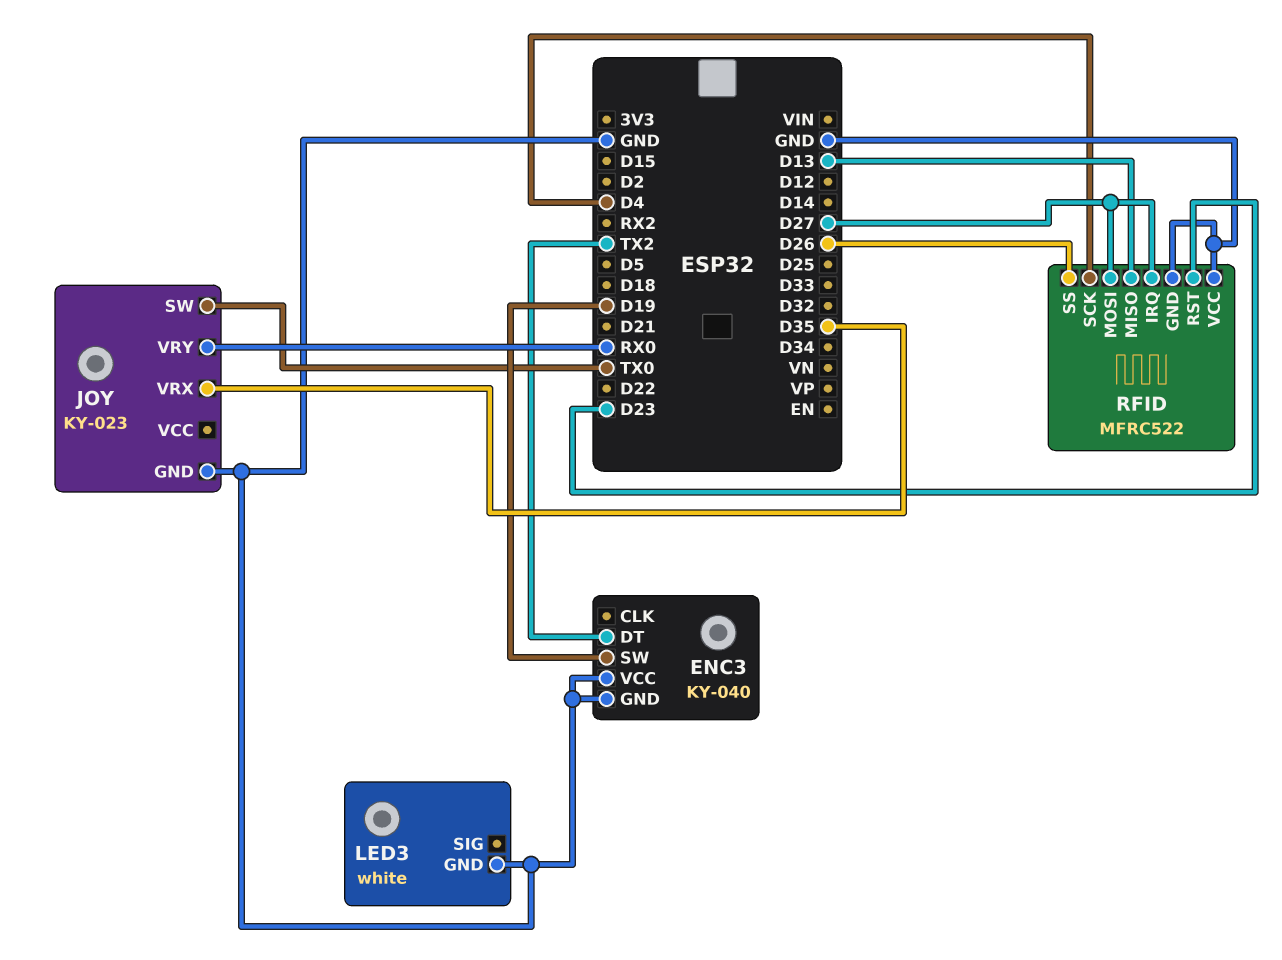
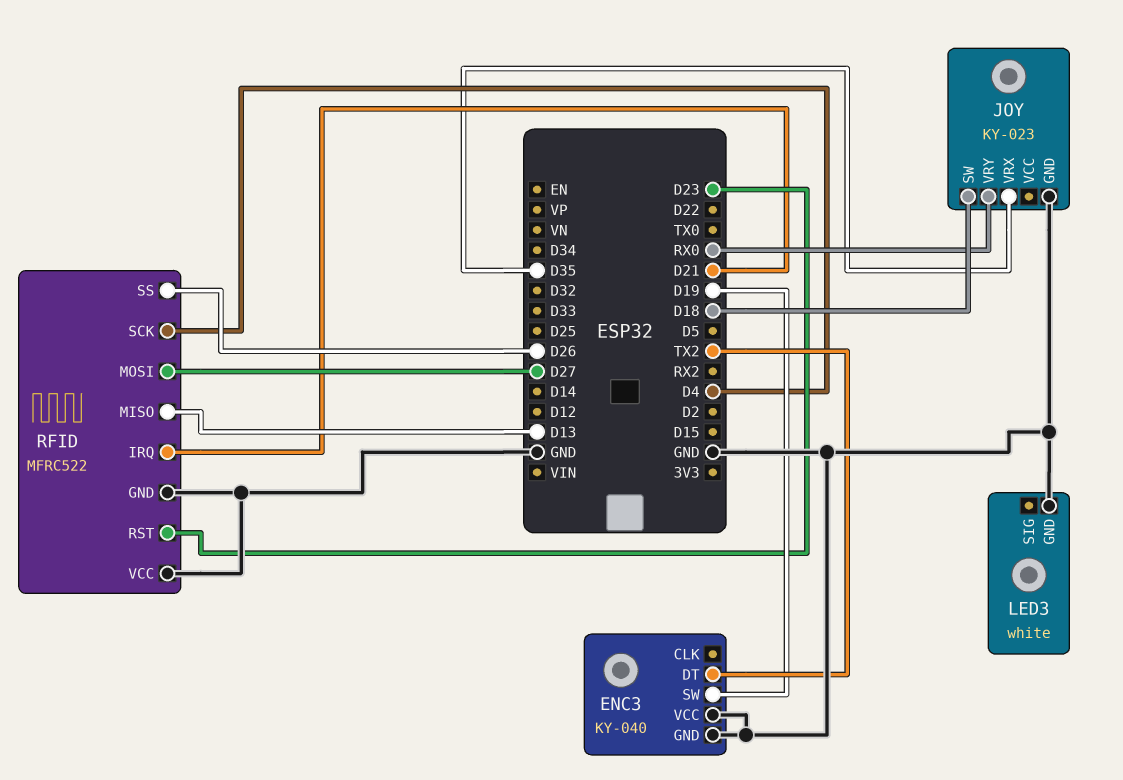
JOY pin SW: TX0 -> D18
RFID pin IRQ: D27 -> D21

